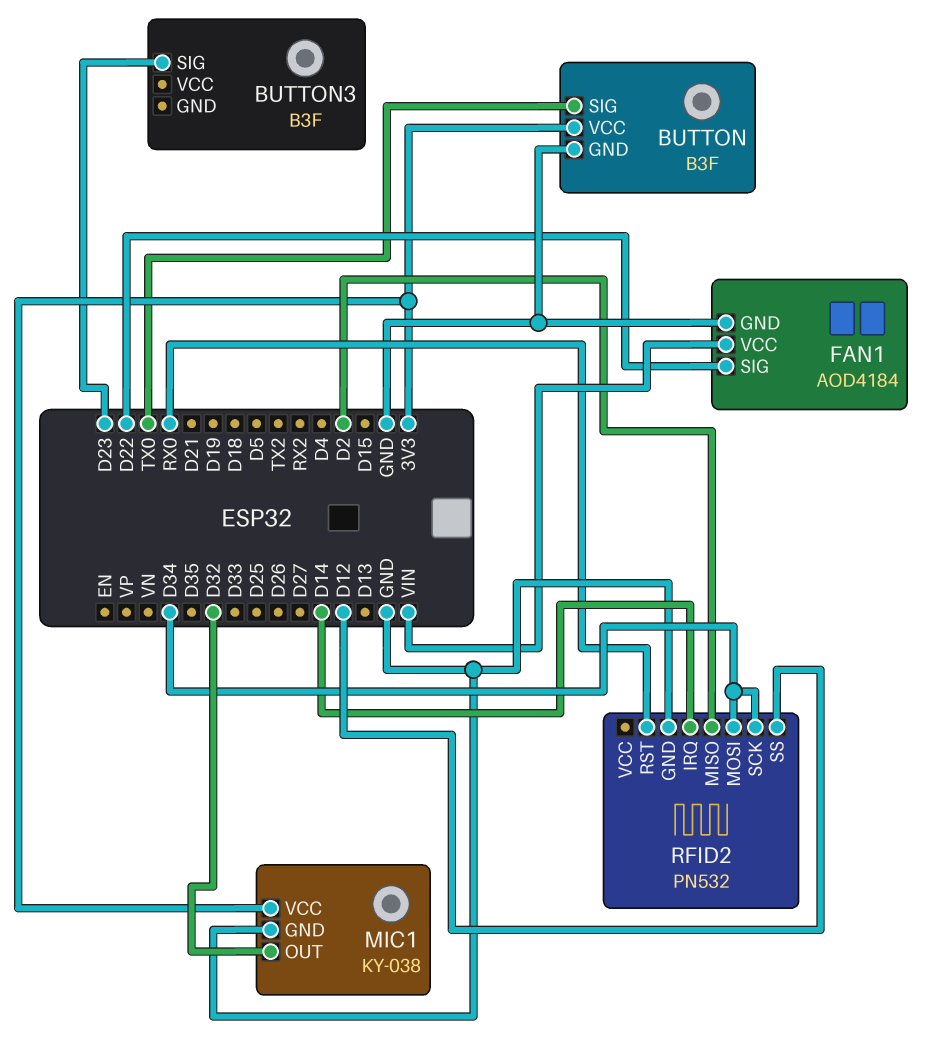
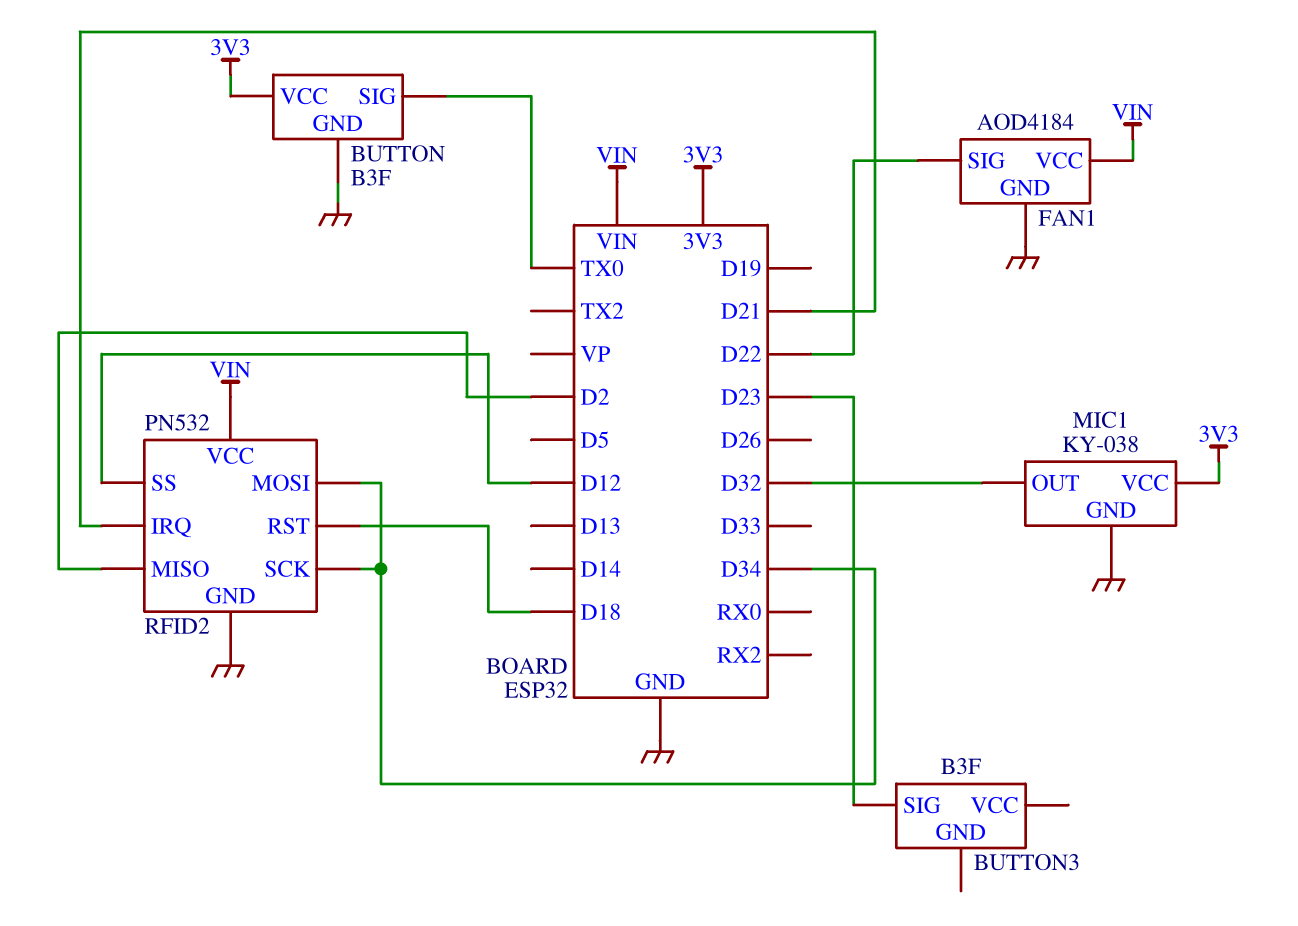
RFID2 pin IRQ: D14 -> D21
RFID2 pin RST: RX0 -> D18
RFID2 pin VCC: none -> VIN

